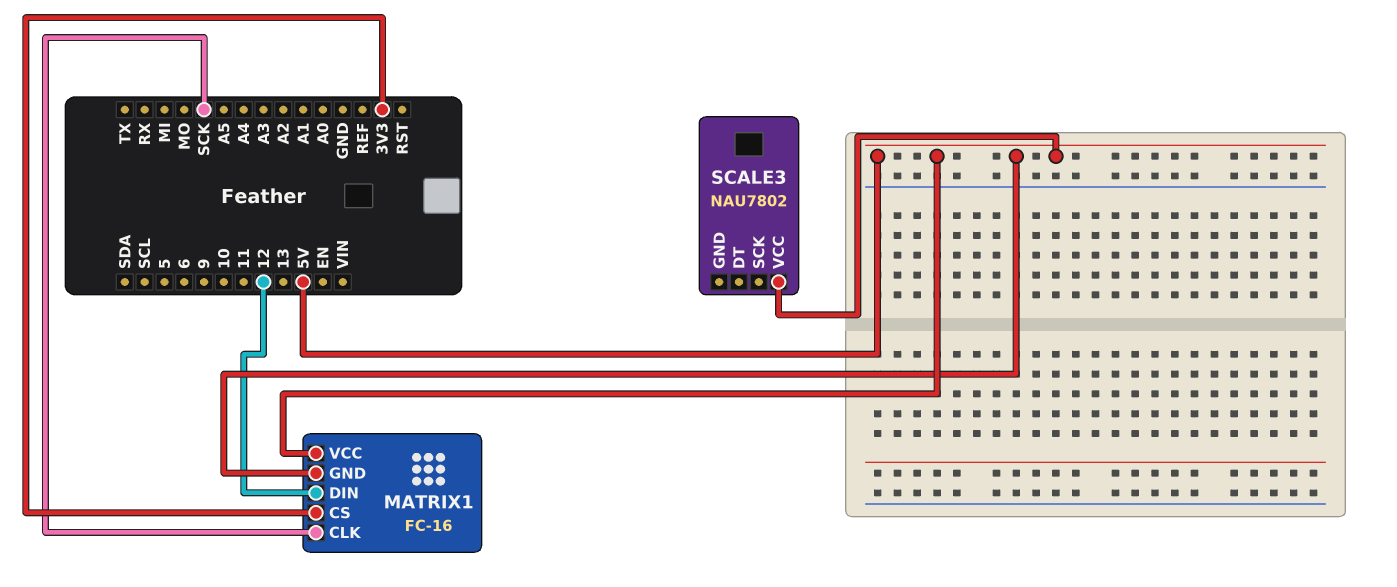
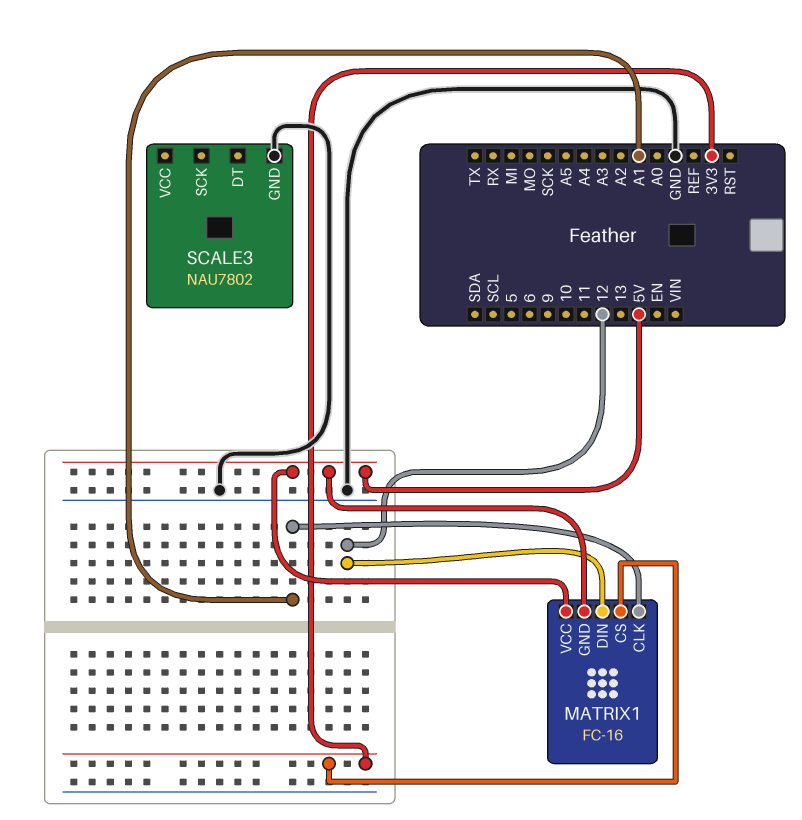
MATRIX1 pin CLK: SCK -> A1
SCALE3 pin GND: none -> GND
SCALE3 pin VCC: 5V -> none

